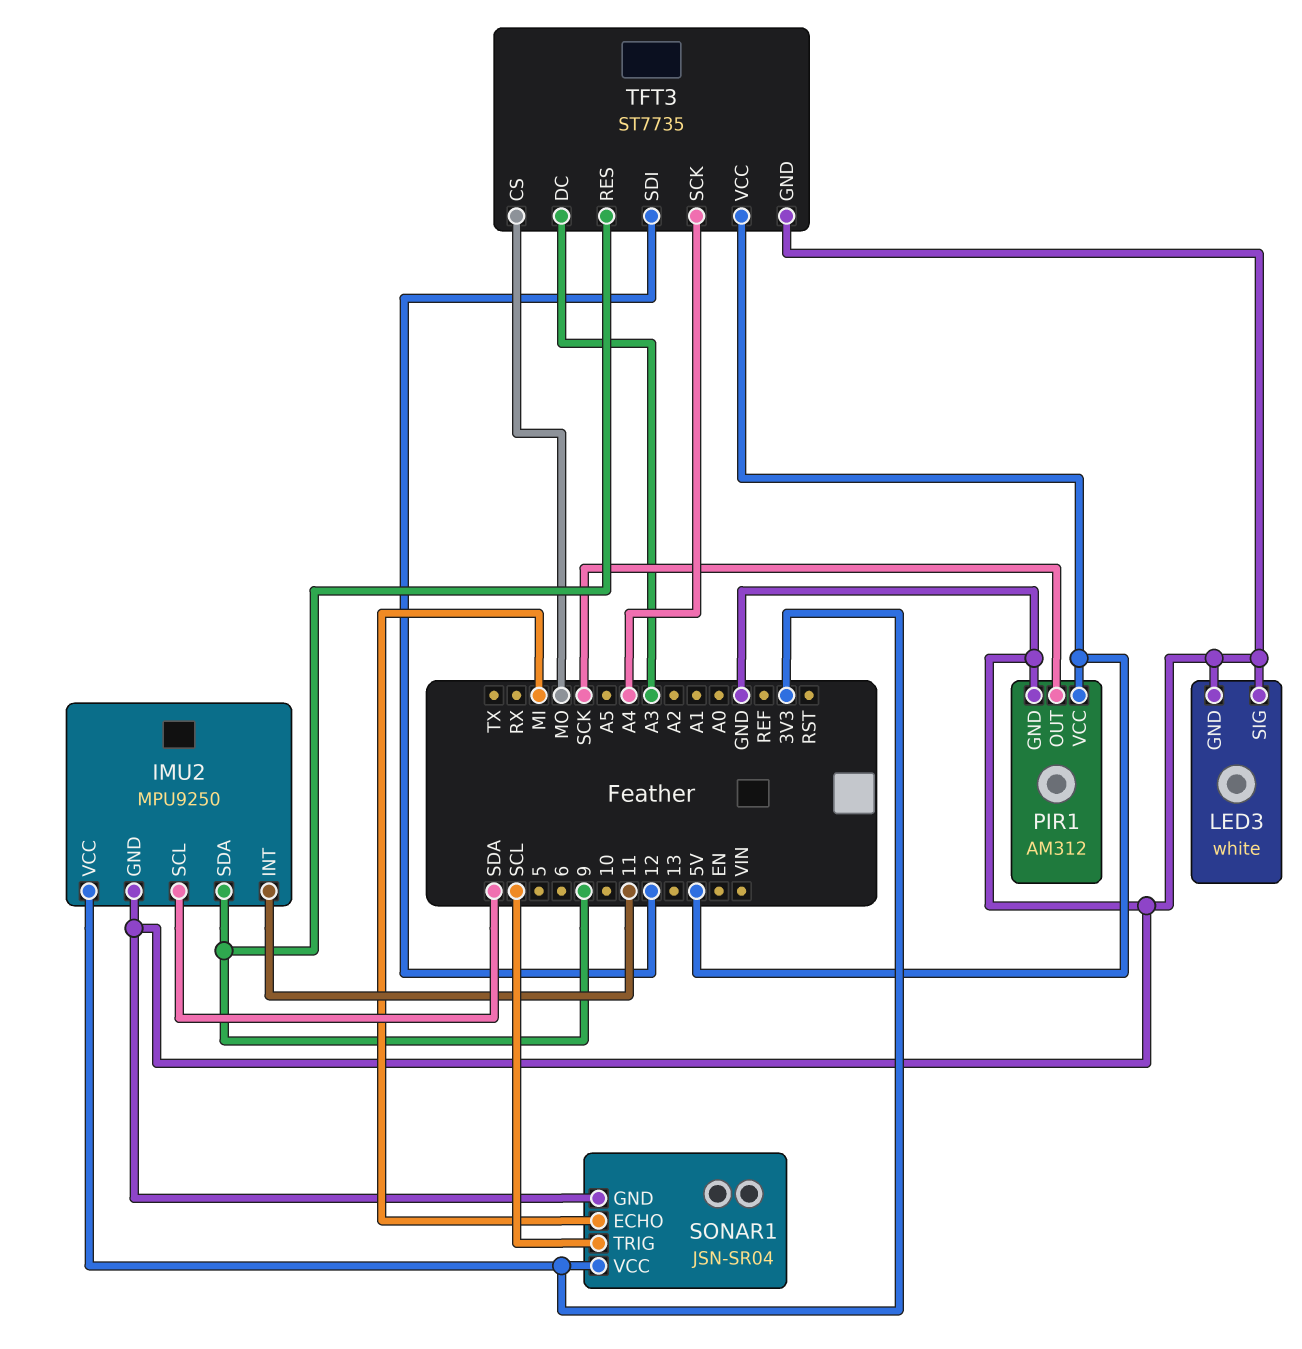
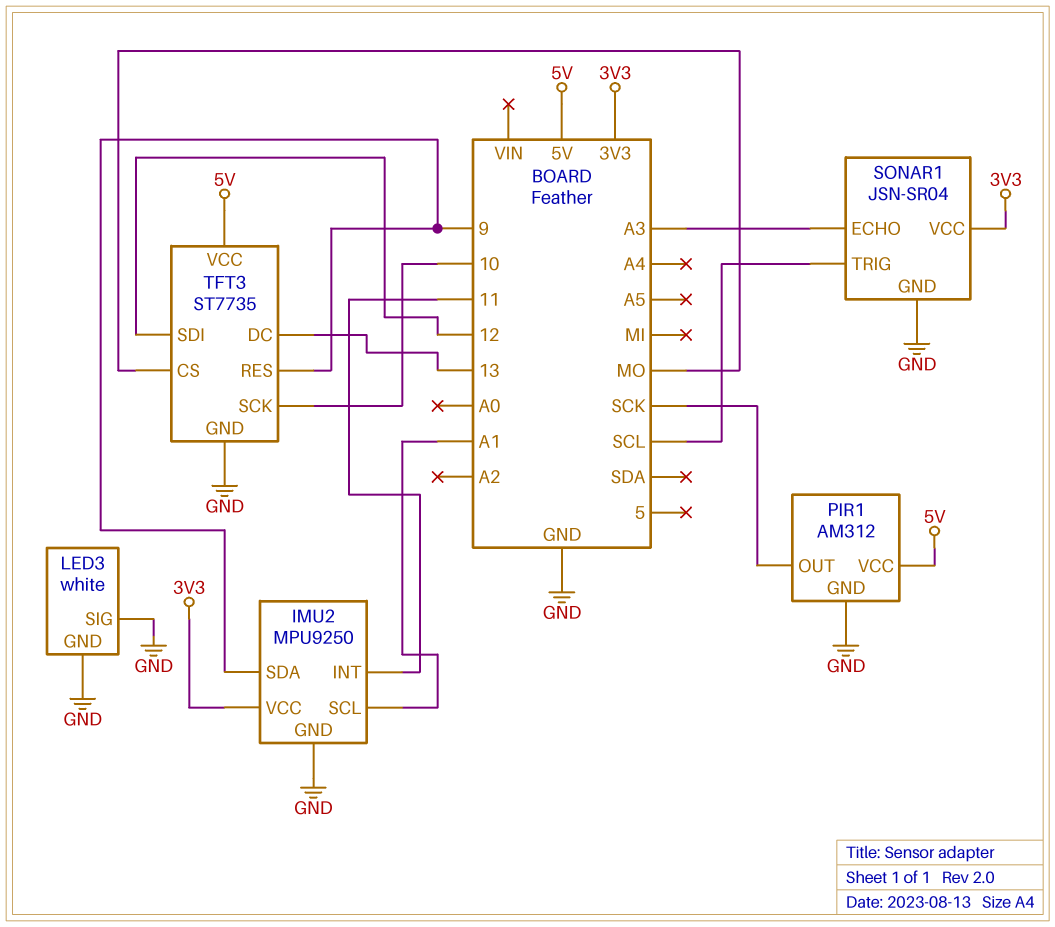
IMU2 pin SCL: SDA -> A1
SONAR1 pin ECHO: MI -> A3
TFT3 pin DC: A3 -> 13
TFT3 pin SCK: A4 -> 10

